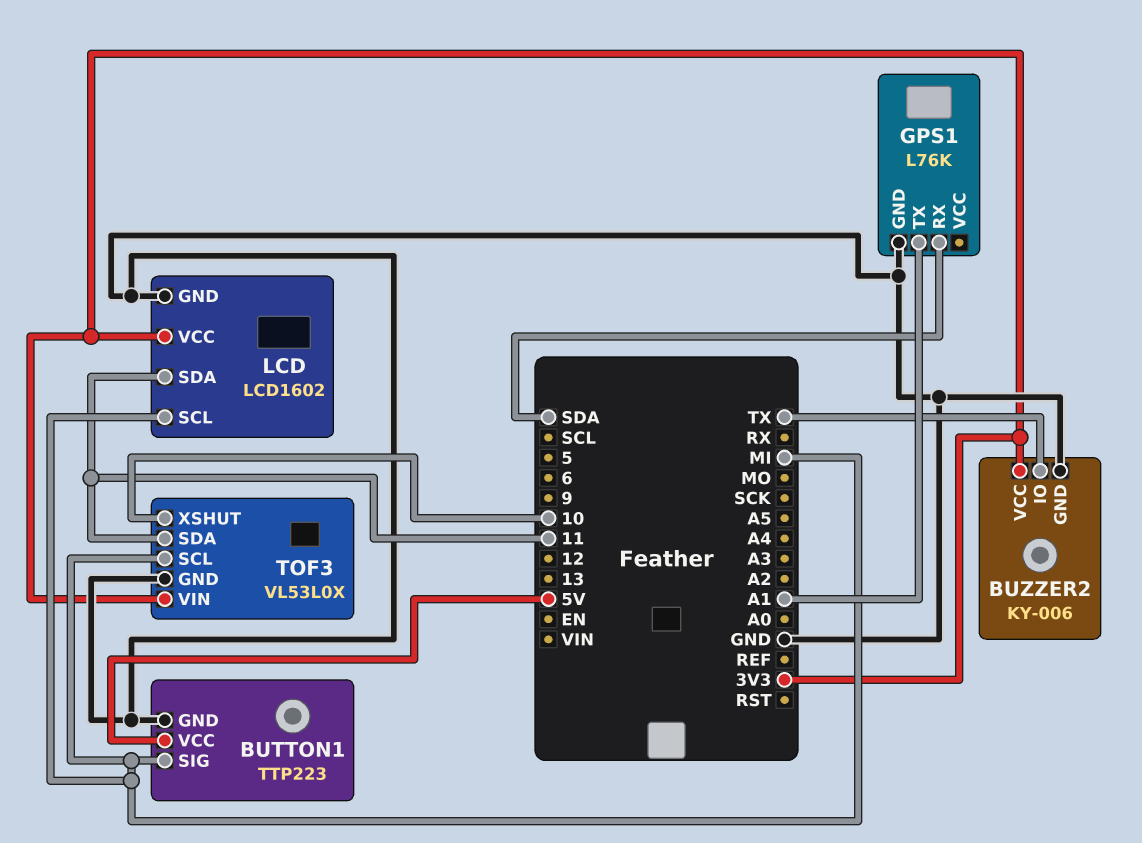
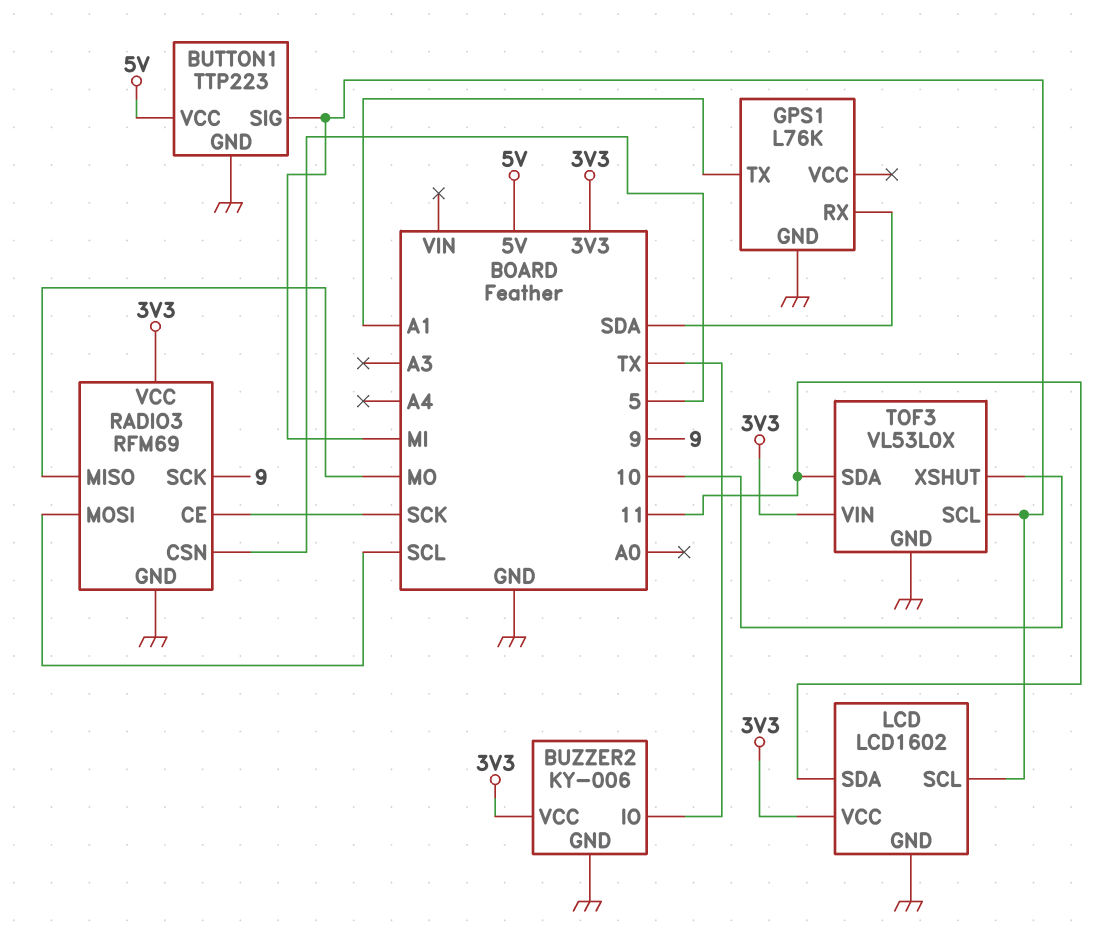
RADIO3: none -> RFM69
RADIO3 pin CE: none -> SCK
RADIO3 pin CSN: none -> 5
RADIO3 pin GND: none -> GND
RADIO3 pin MISO: none -> MO
RADIO3 pin MOSI: none -> SCL
RADIO3 pin SCK: none -> 9
RADIO3 pin VCC: none -> 3V3

